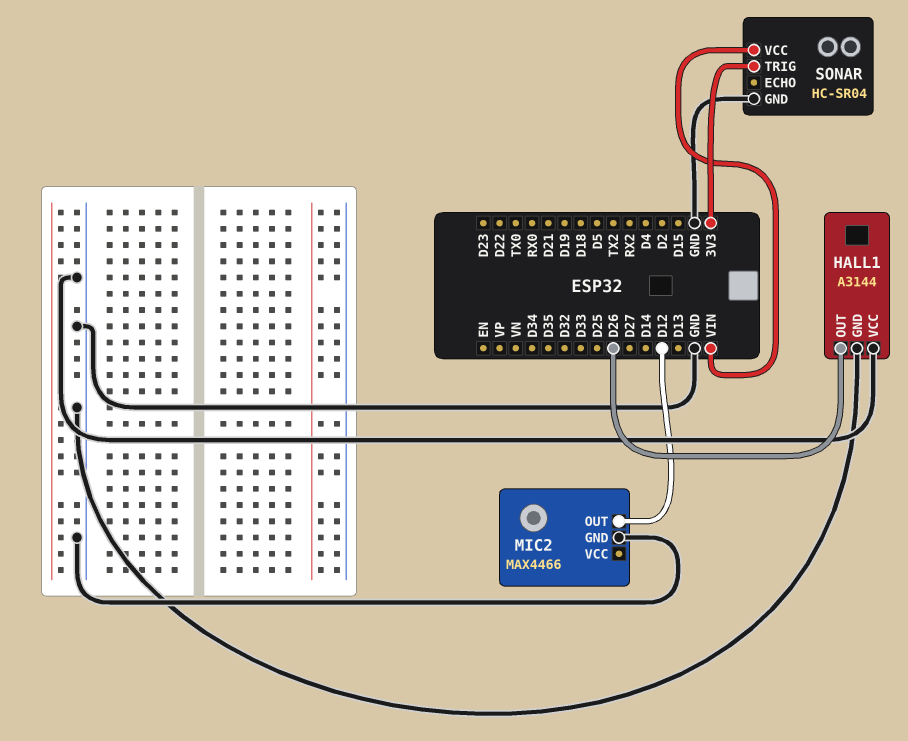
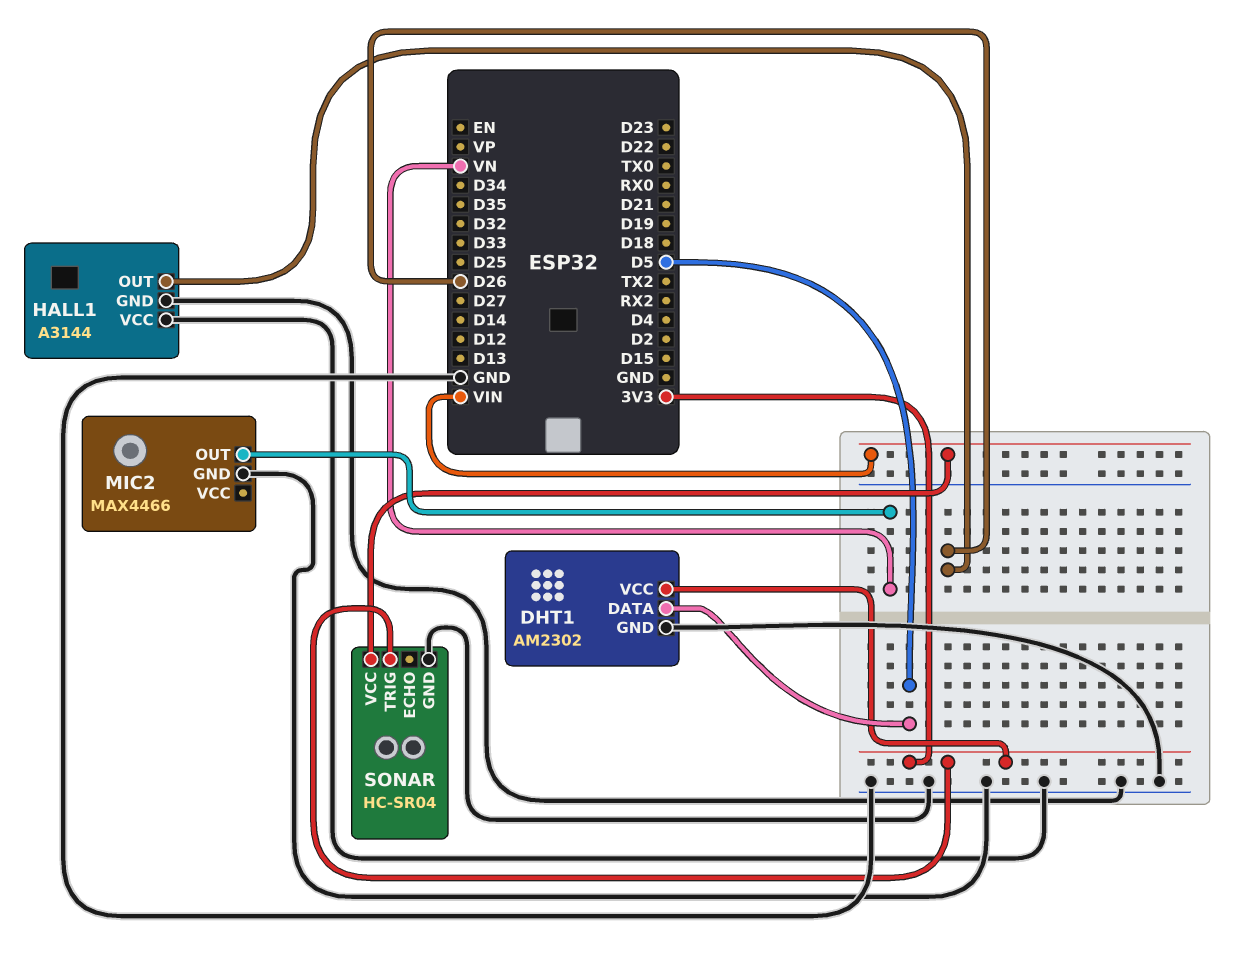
DHT1: none -> AM2302
DHT1 pin DATA: none -> D5
DHT1 pin GND: none -> GND
DHT1 pin VCC: none -> 3V3
MIC2 pin OUT: D12 -> VN

